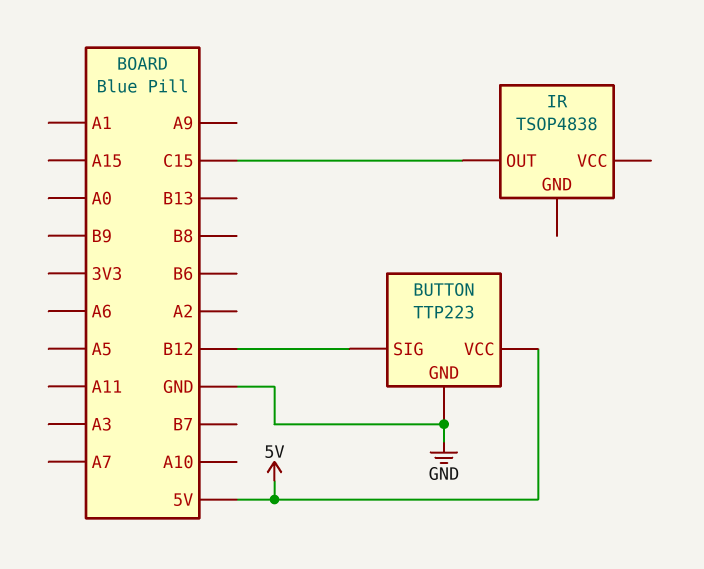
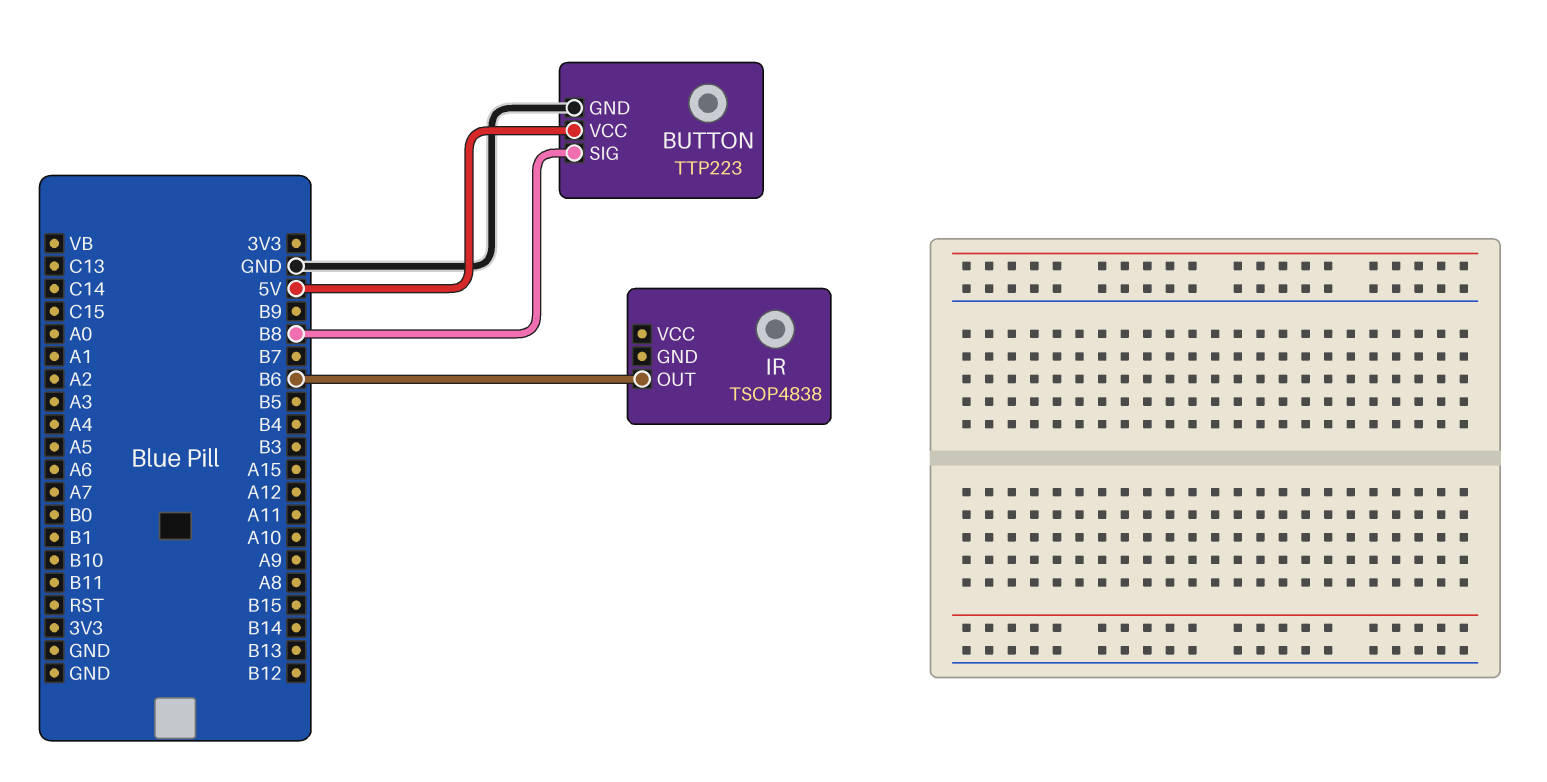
BUTTON pin SIG: B12 -> B8
IR pin OUT: C15 -> B6

